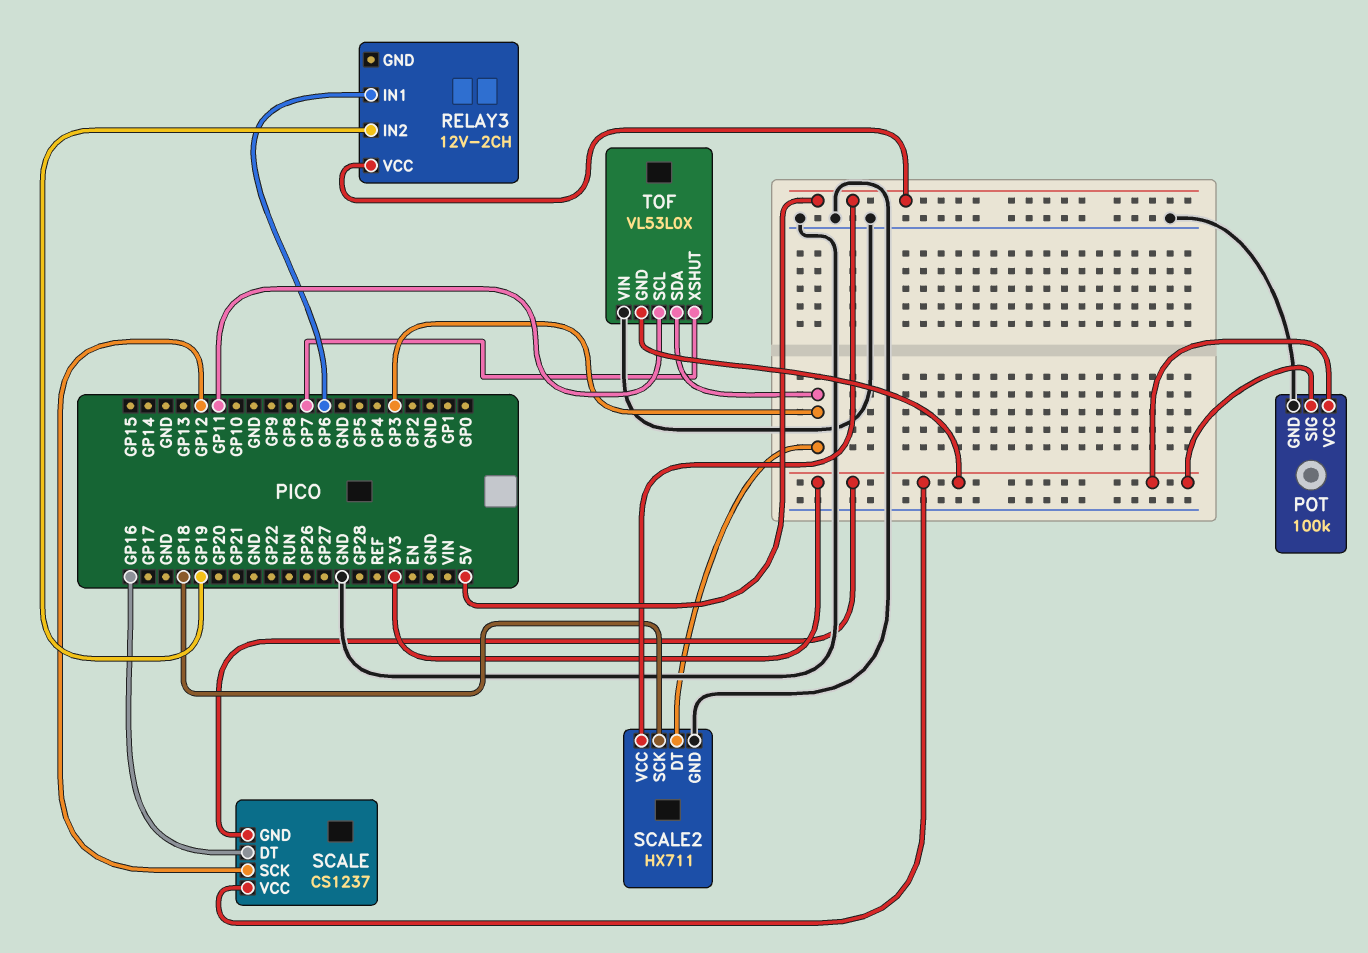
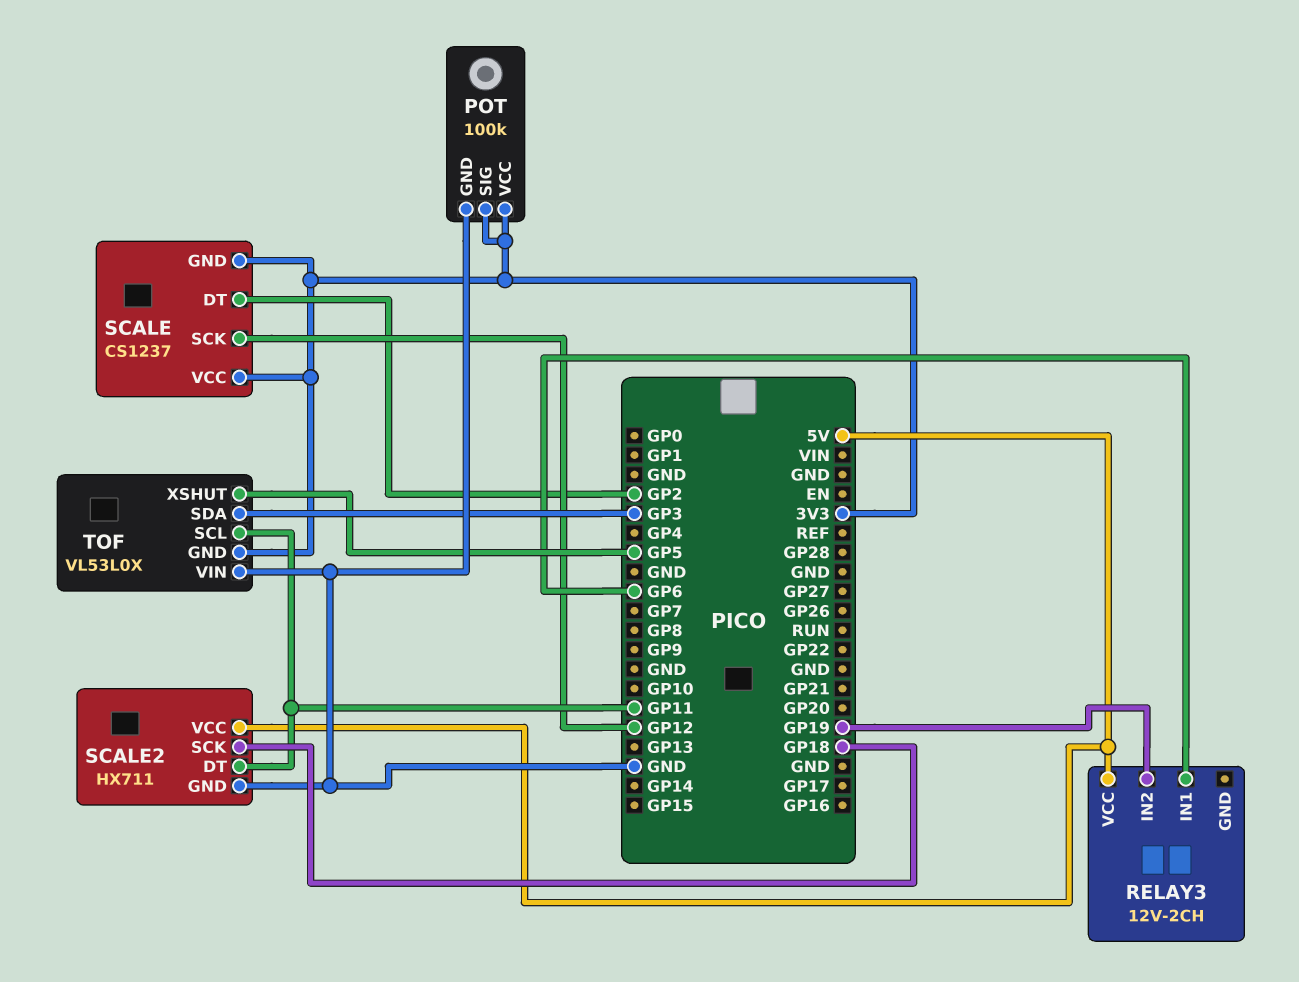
SCALE pin DT: GP16 -> GP2
SCALE2 pin DT: GP3 -> GP11
TOF pin XSHUT: GP7 -> GP5

